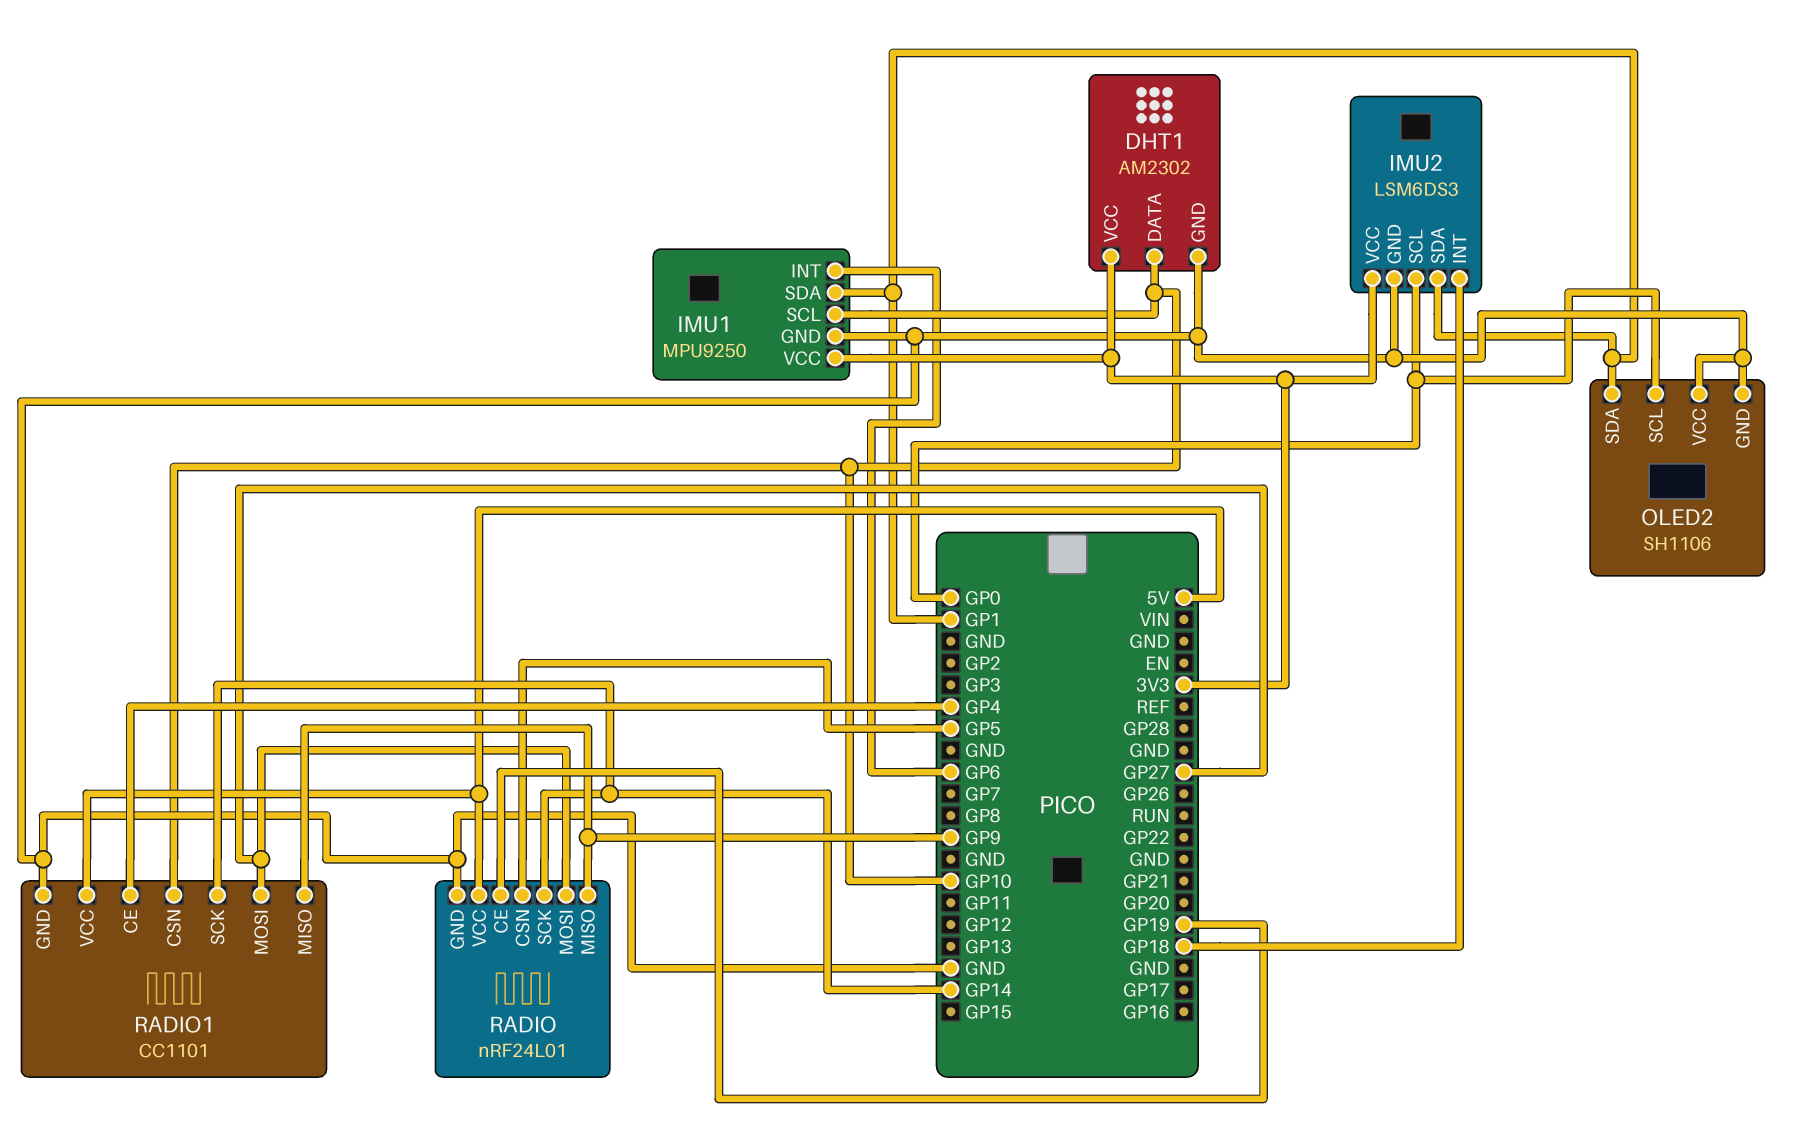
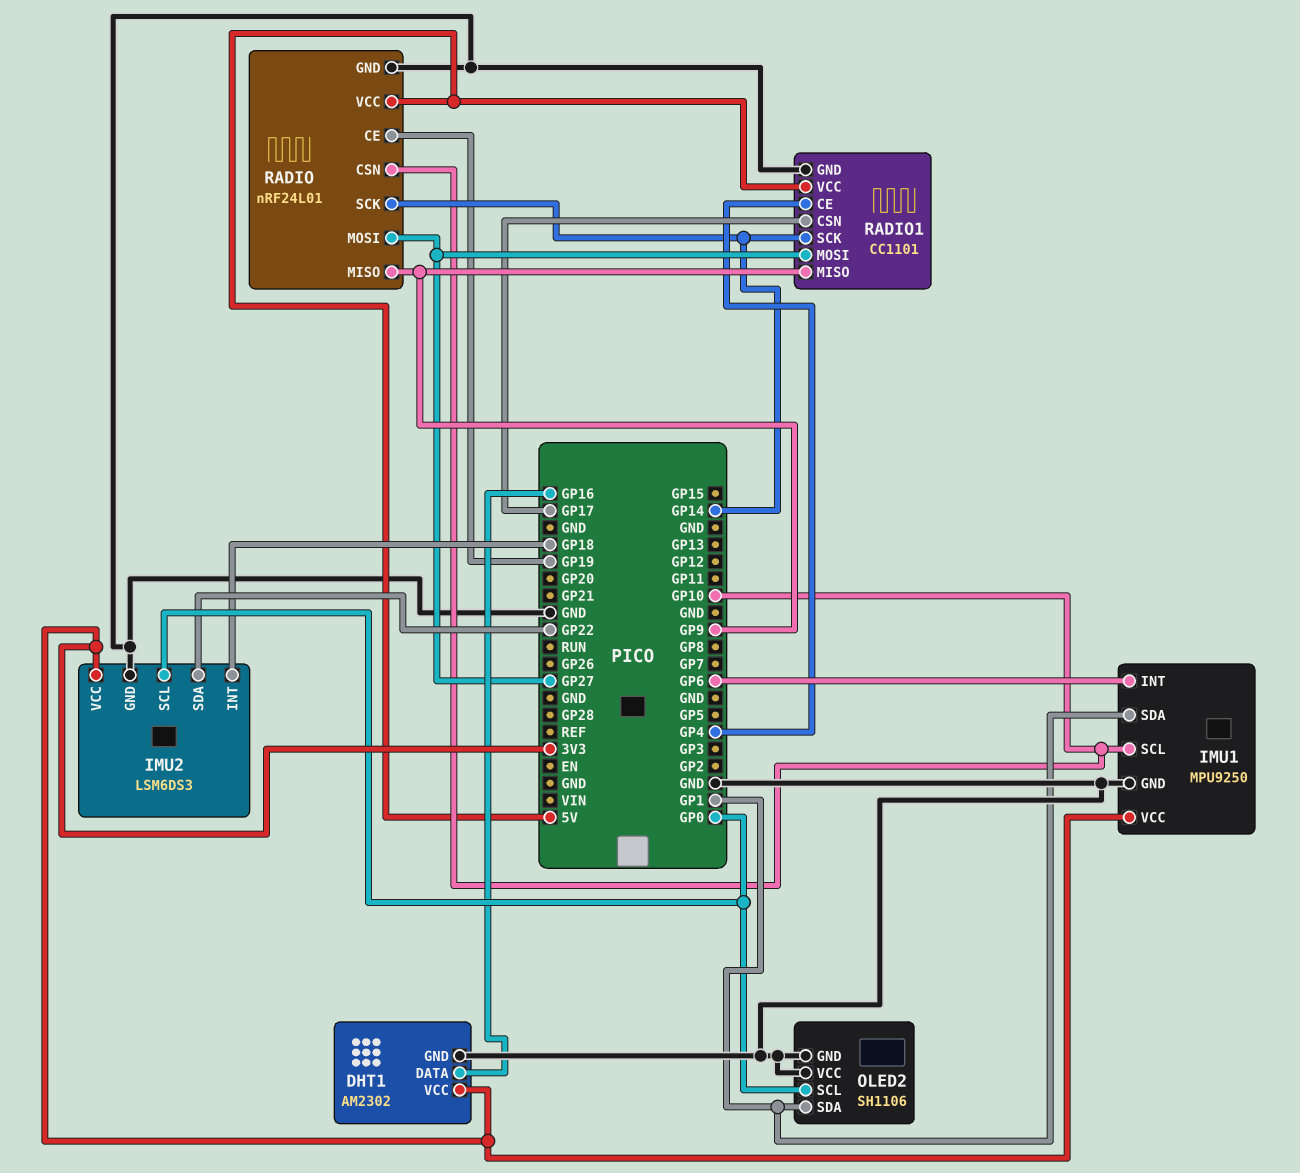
DHT1 pin DATA: GP10 -> GP16
IMU2 pin SDA: GP1 -> GP22
RADIO pin CSN: GP5 -> GP10
RADIO1 pin CSN: GP10 -> GP17

